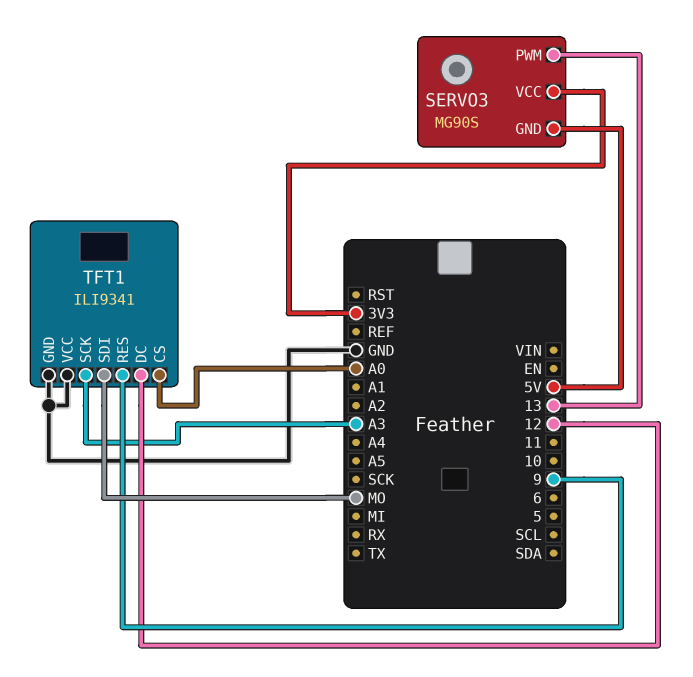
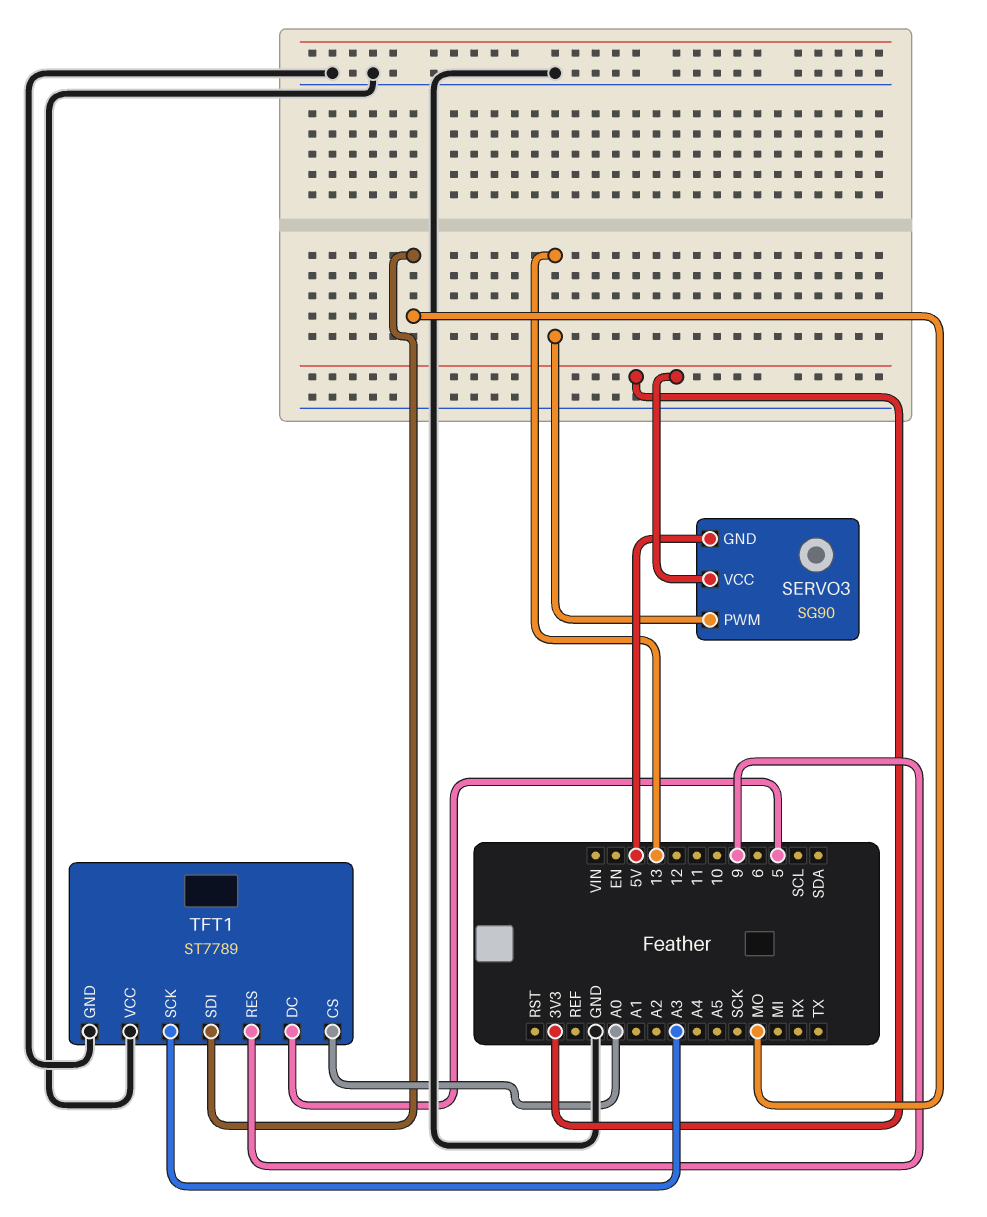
SERVO3: MG90S -> SG90
TFT1: ILI9341 -> ST7789
TFT1 pin DC: 12 -> 5

